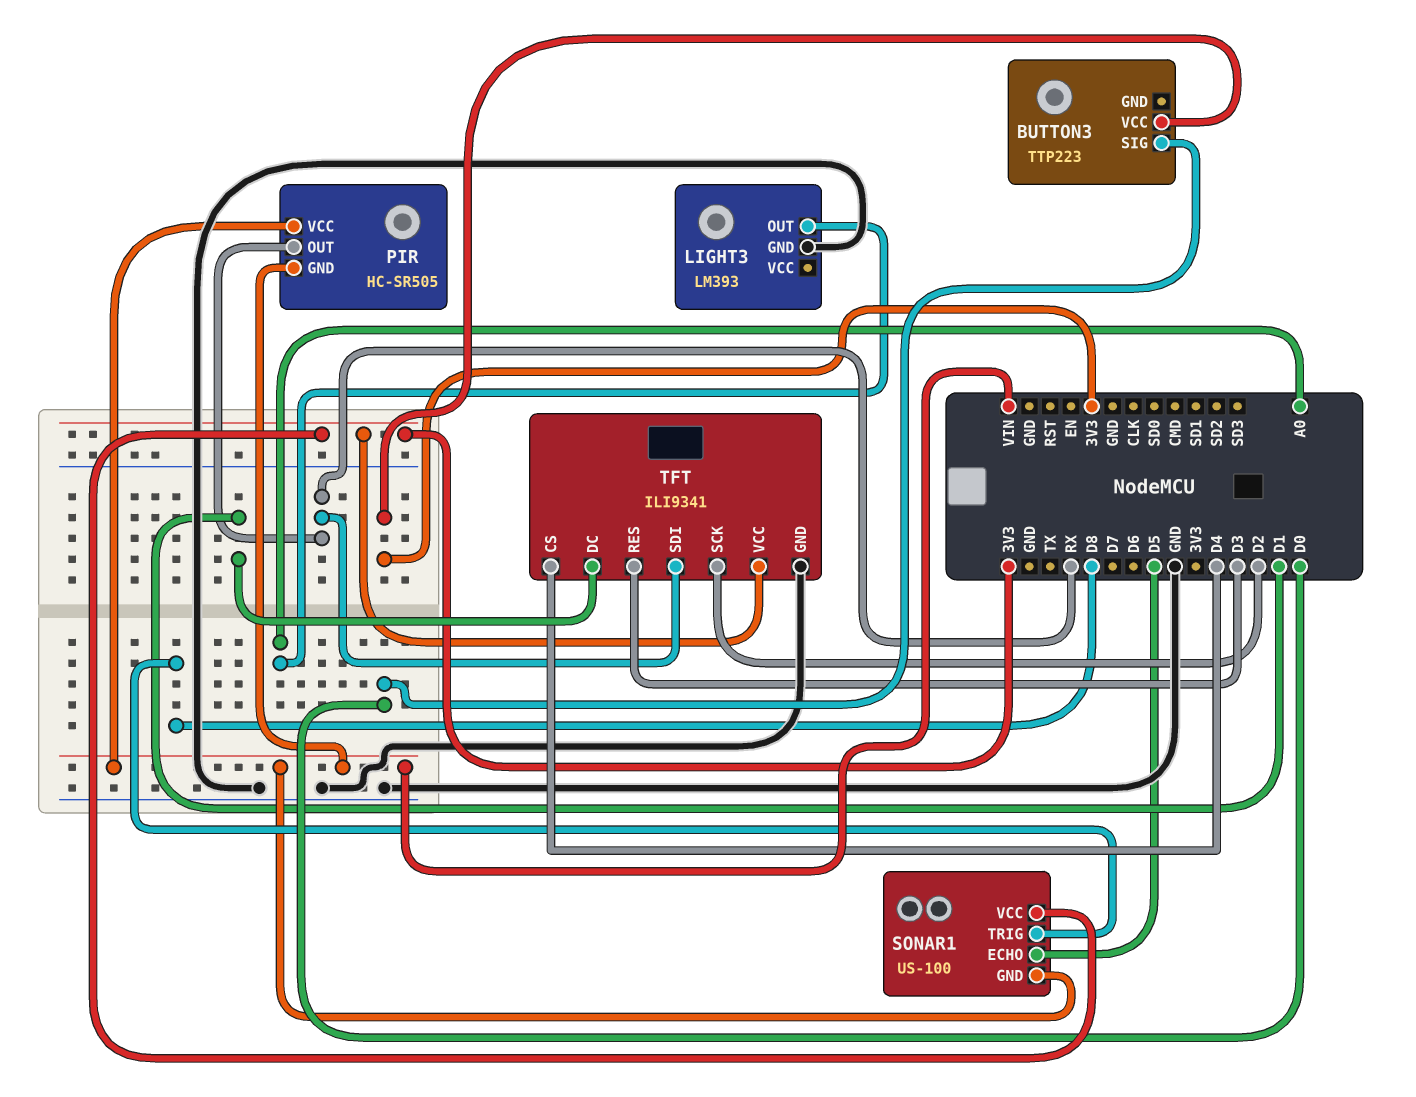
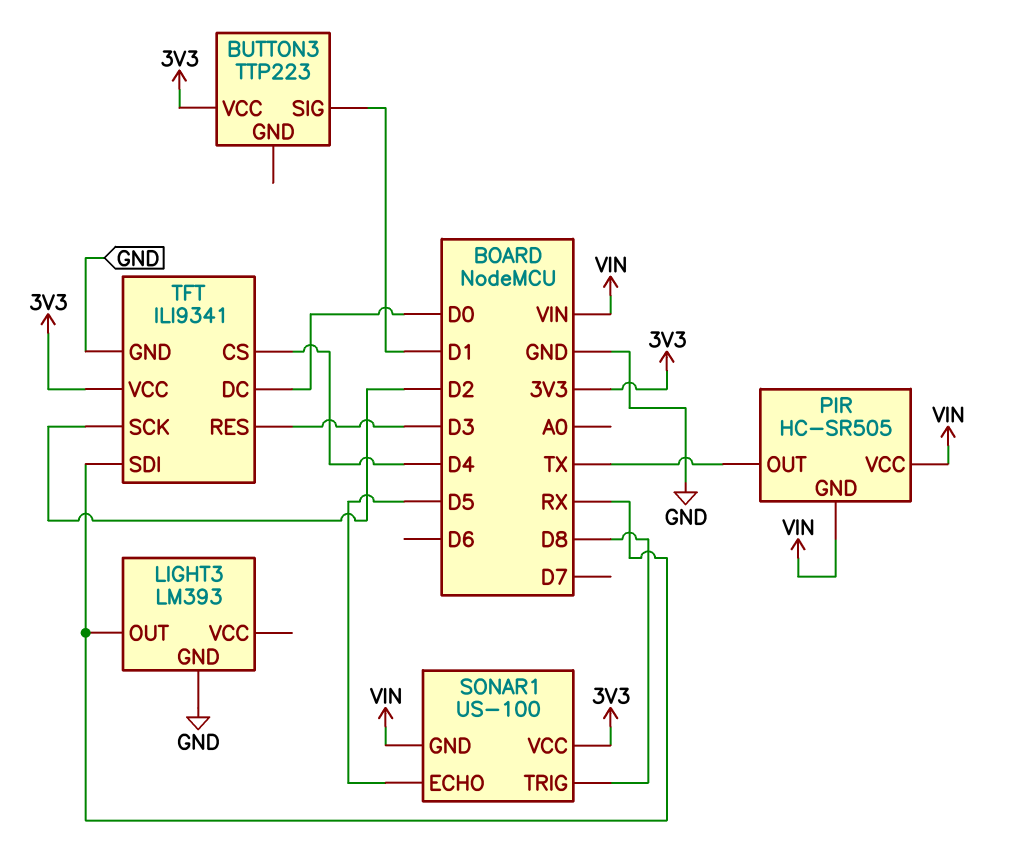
BUTTON3 pin SIG: D0 -> D1
LIGHT3 pin OUT: A0 -> RX
PIR pin OUT: RX -> TX
TFT pin DC: D1 -> D0

